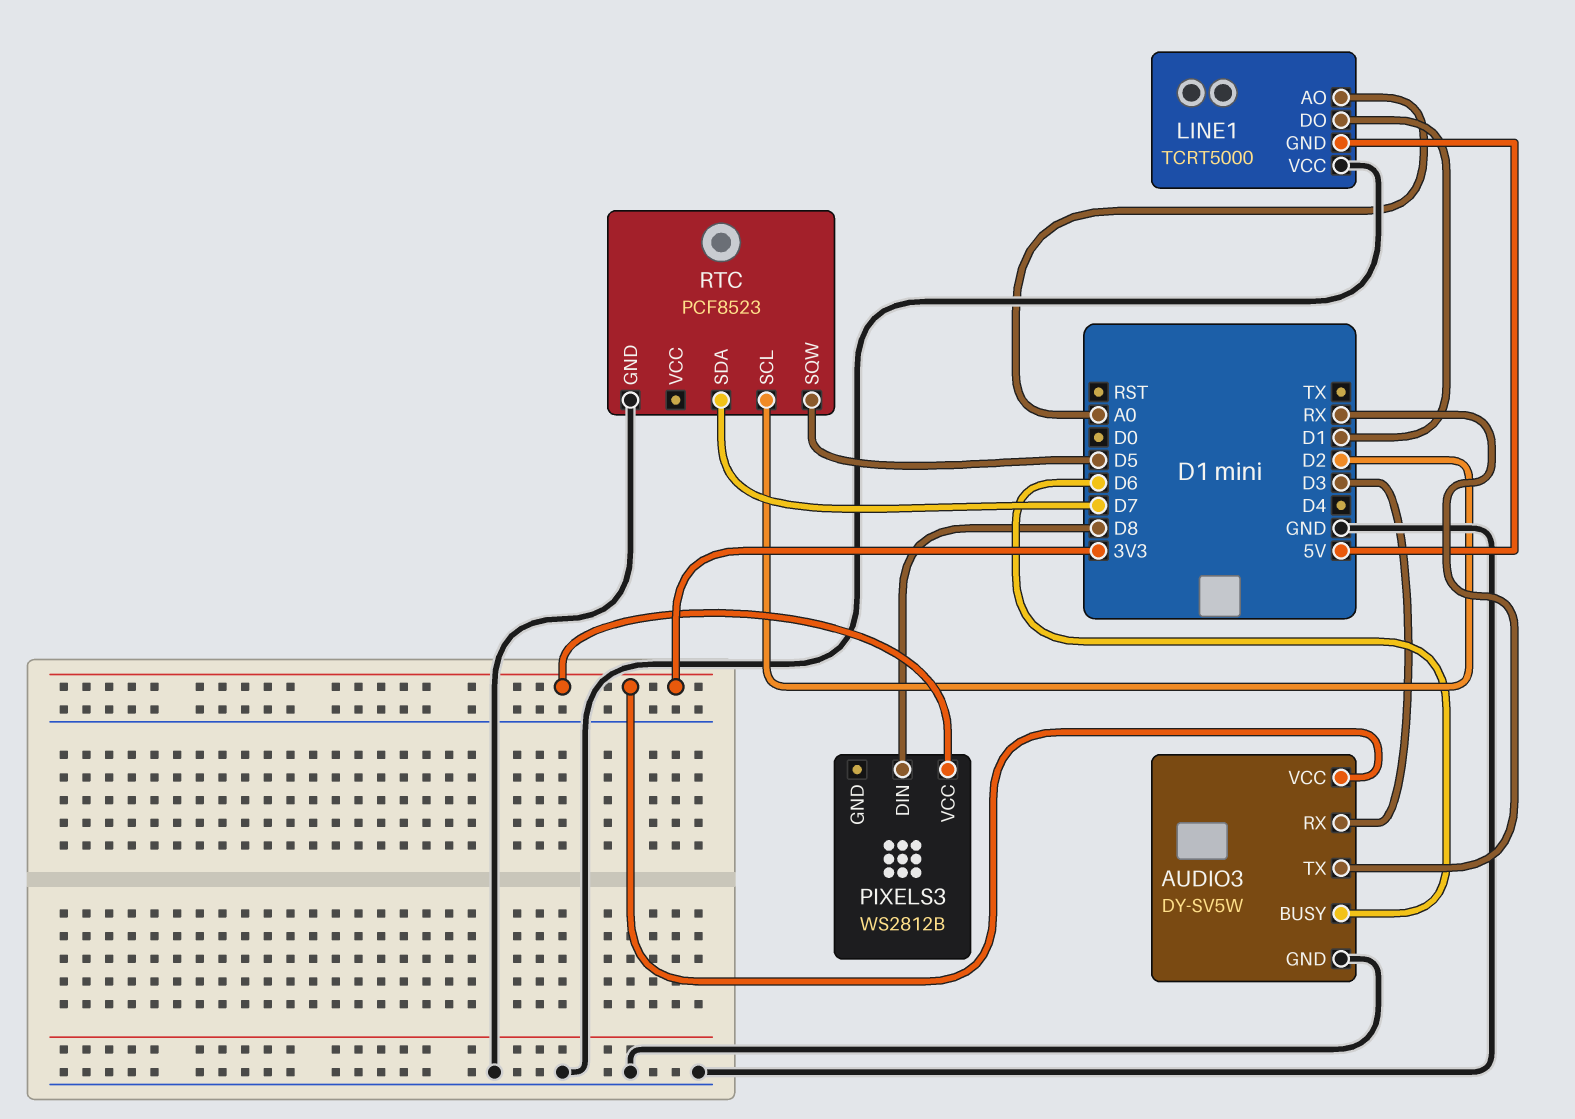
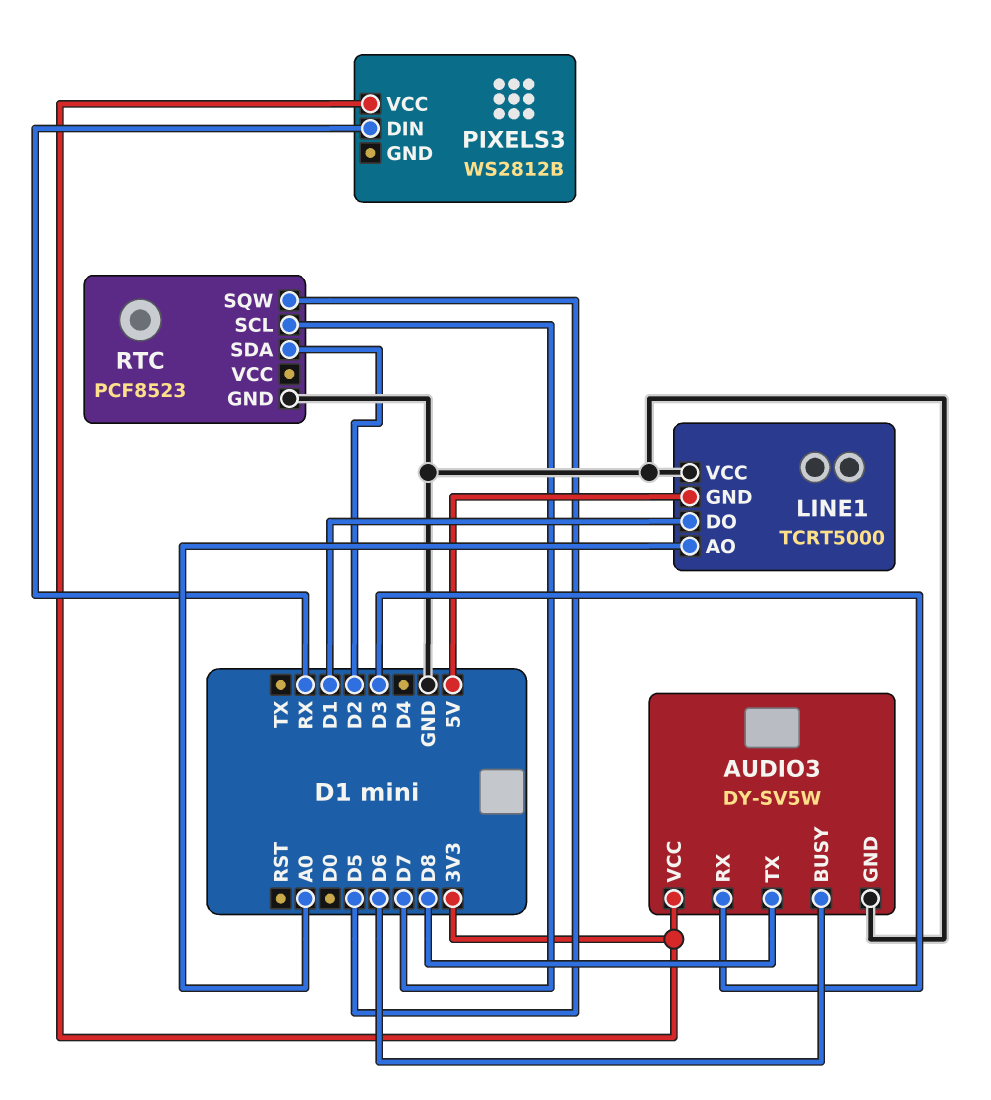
AUDIO3 pin TX: RX -> D8
PIXELS3 pin DIN: D8 -> RX
RTC pin SCL: D2 -> D7
RTC pin SDA: D7 -> D2

